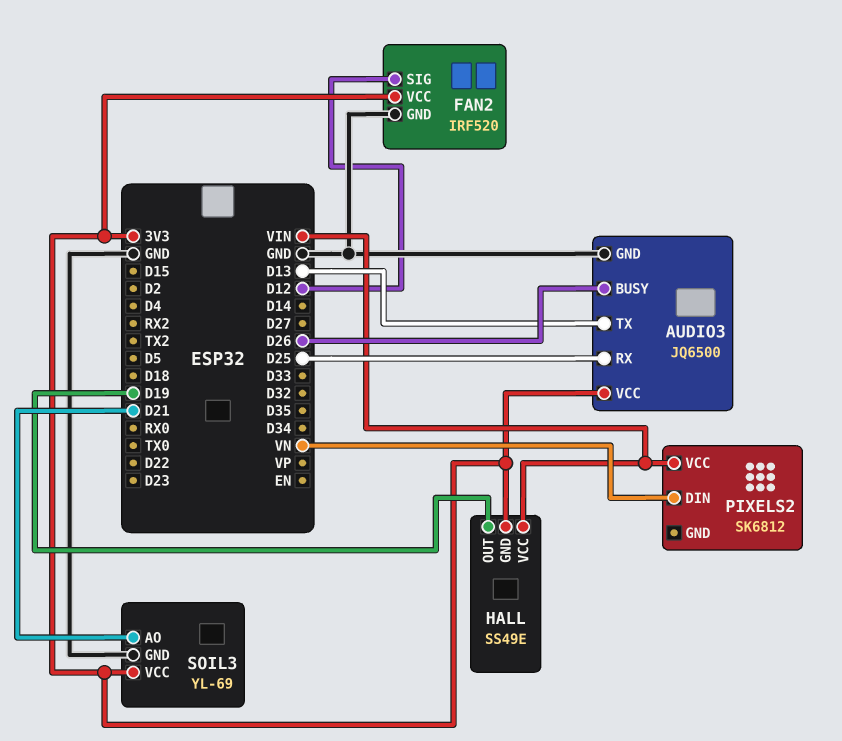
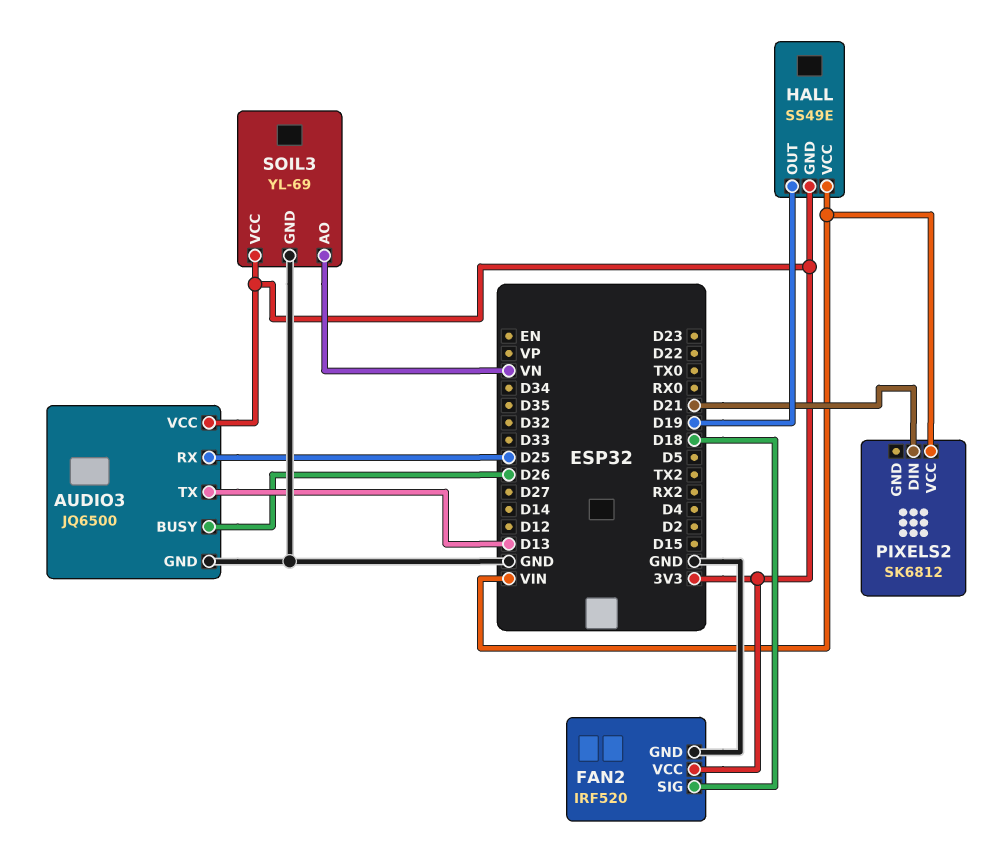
FAN2 pin SIG: D12 -> D18
PIXELS2 pin DIN: VN -> D21
SOIL3 pin AO: D21 -> VN

